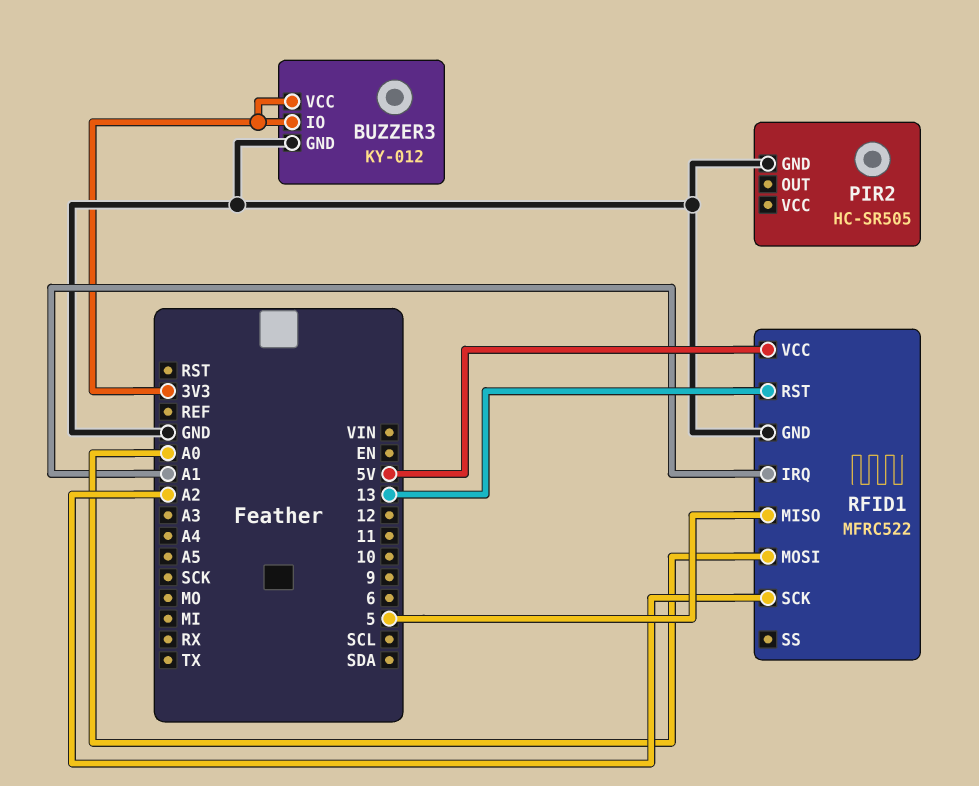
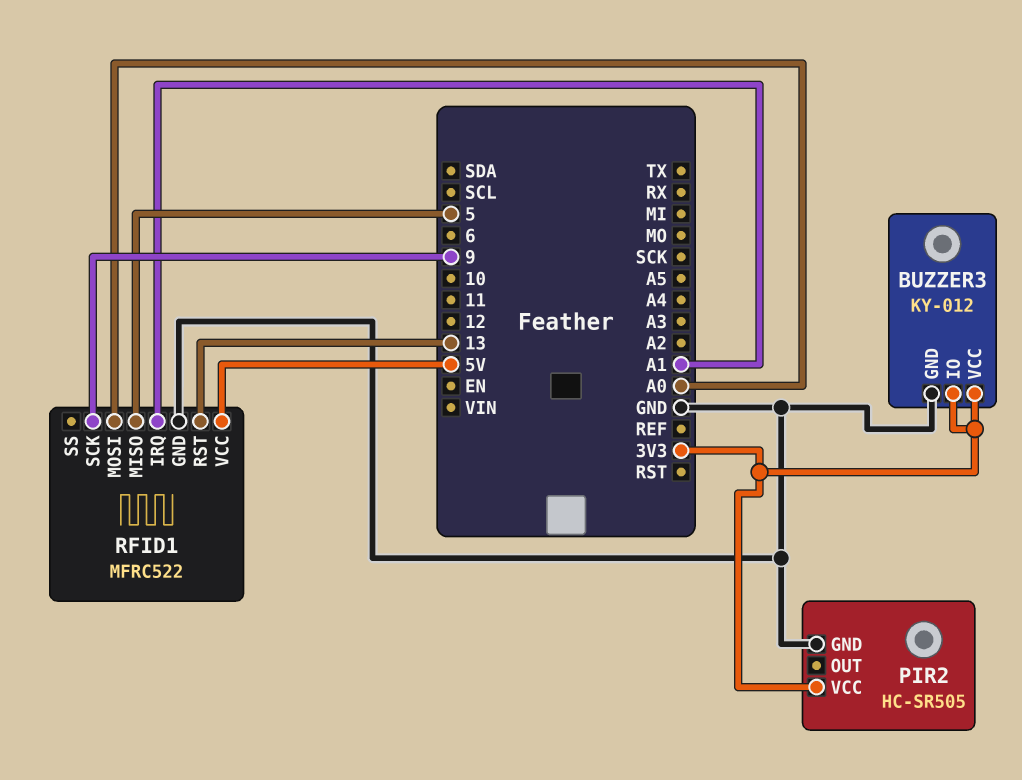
PIR2 pin VCC: none -> 3V3
RFID1 pin SCK: A2 -> 9

